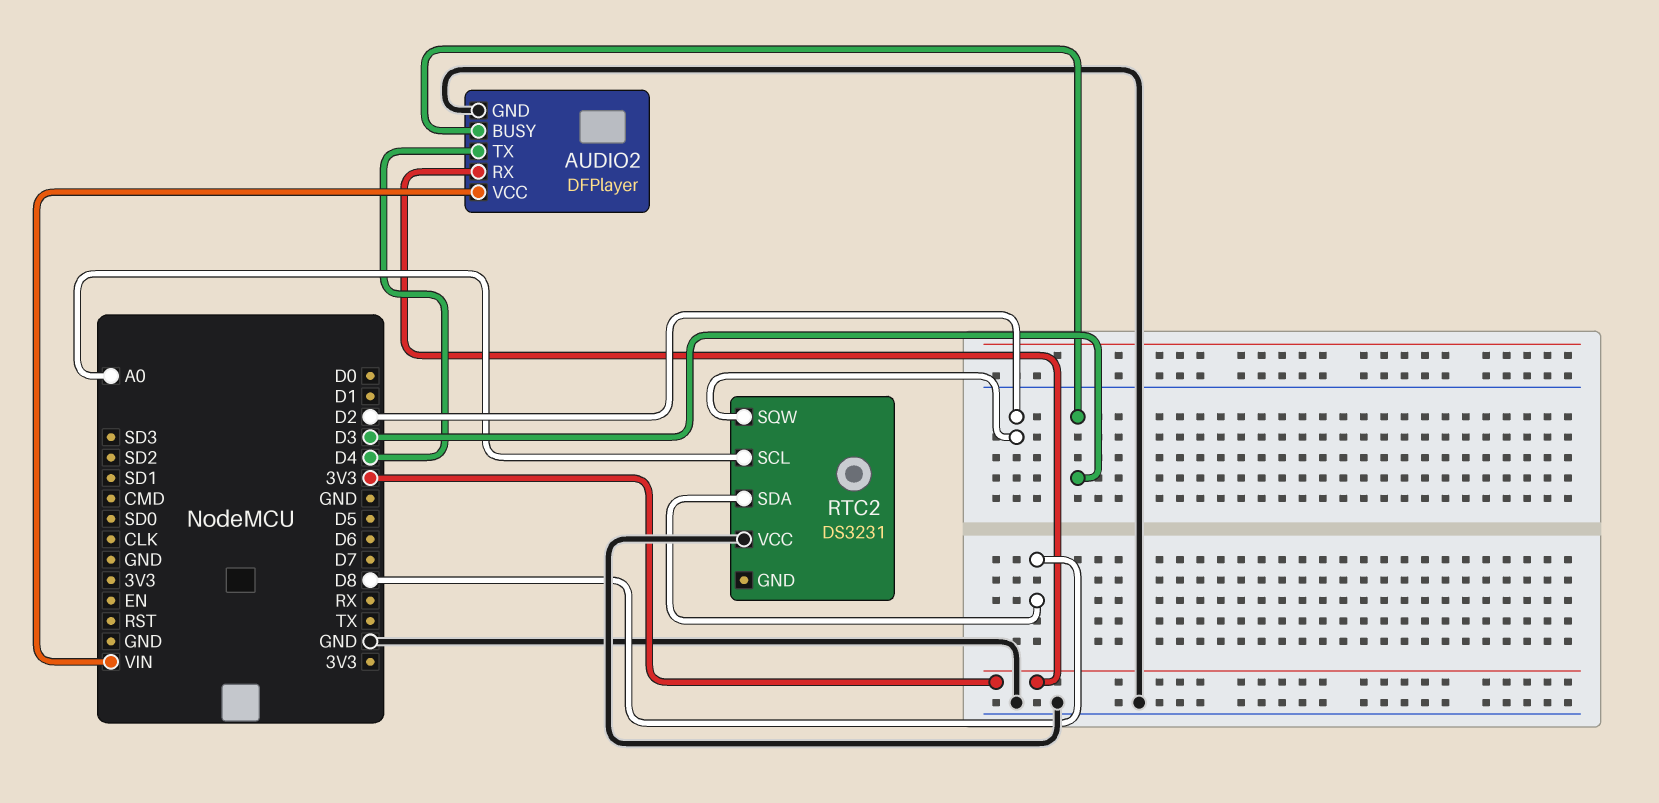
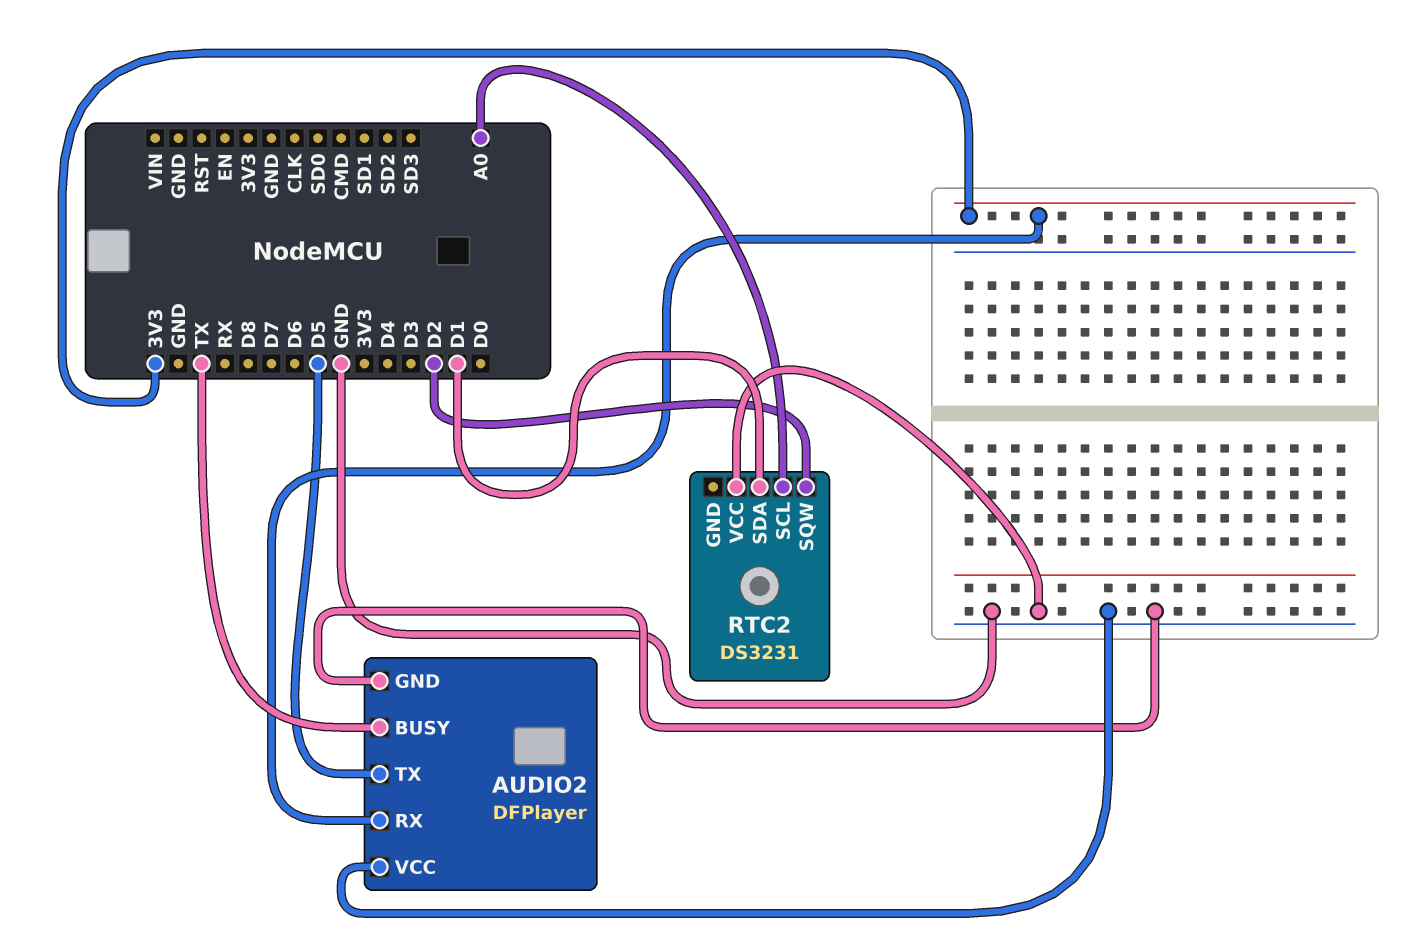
AUDIO2 pin BUSY: D3 -> TX
AUDIO2 pin TX: D4 -> D5
AUDIO2 pin VCC: VIN -> GND
RTC2 pin SDA: D8 -> D1

